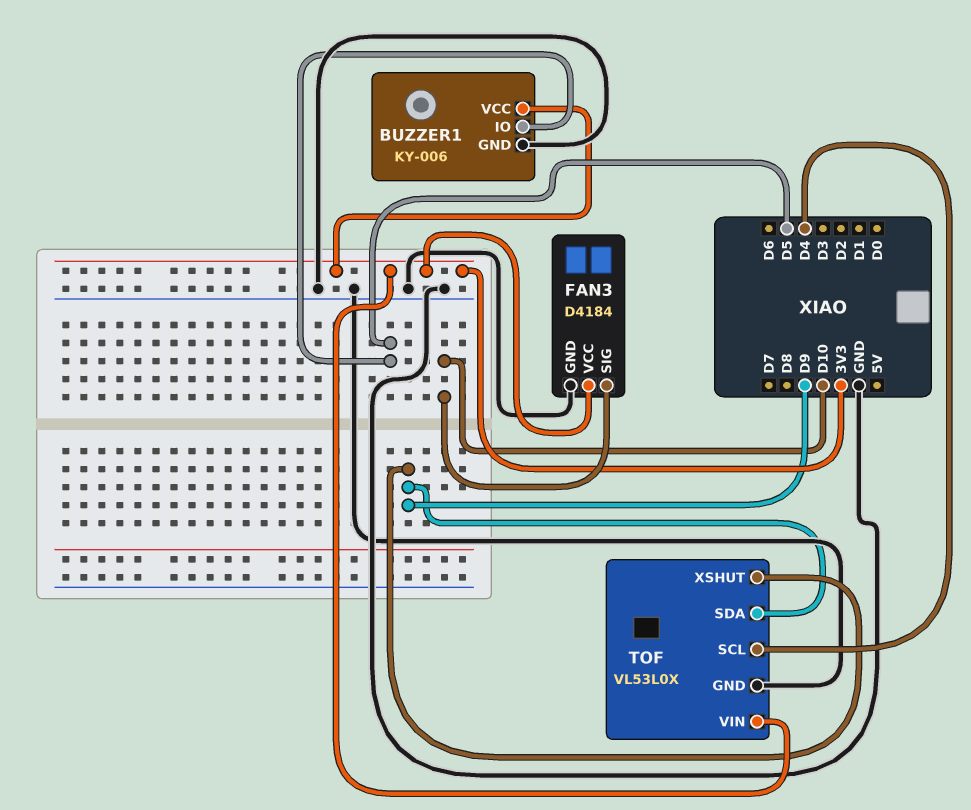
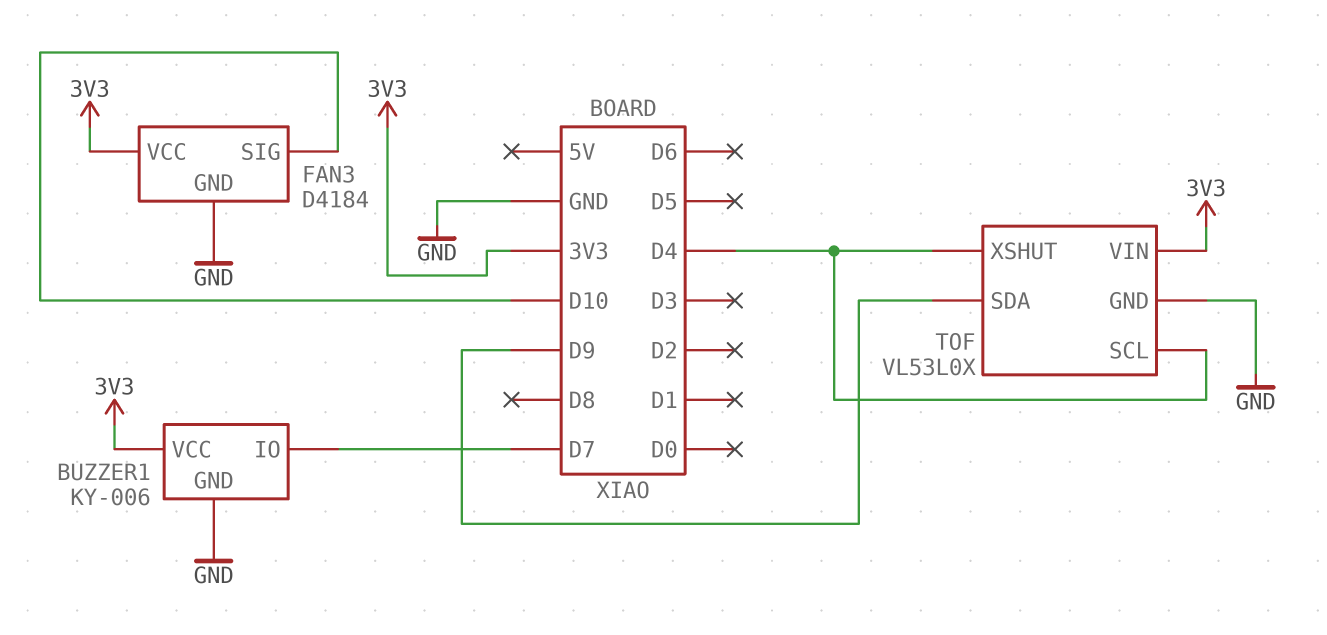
BUZZER1 pin IO: D5 -> D7
TOF pin XSHUT: D9 -> D4

